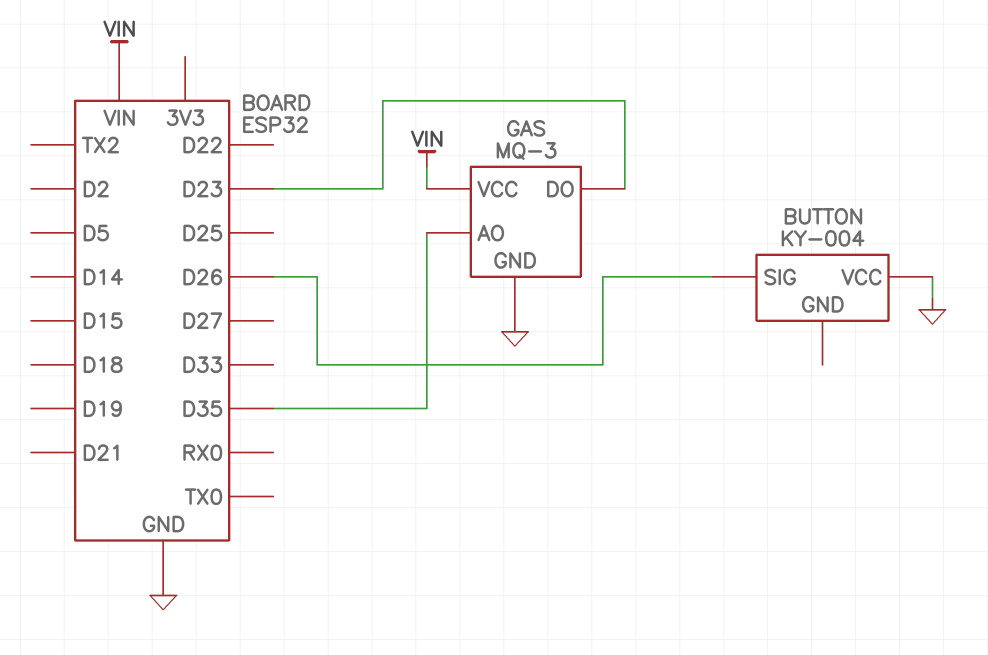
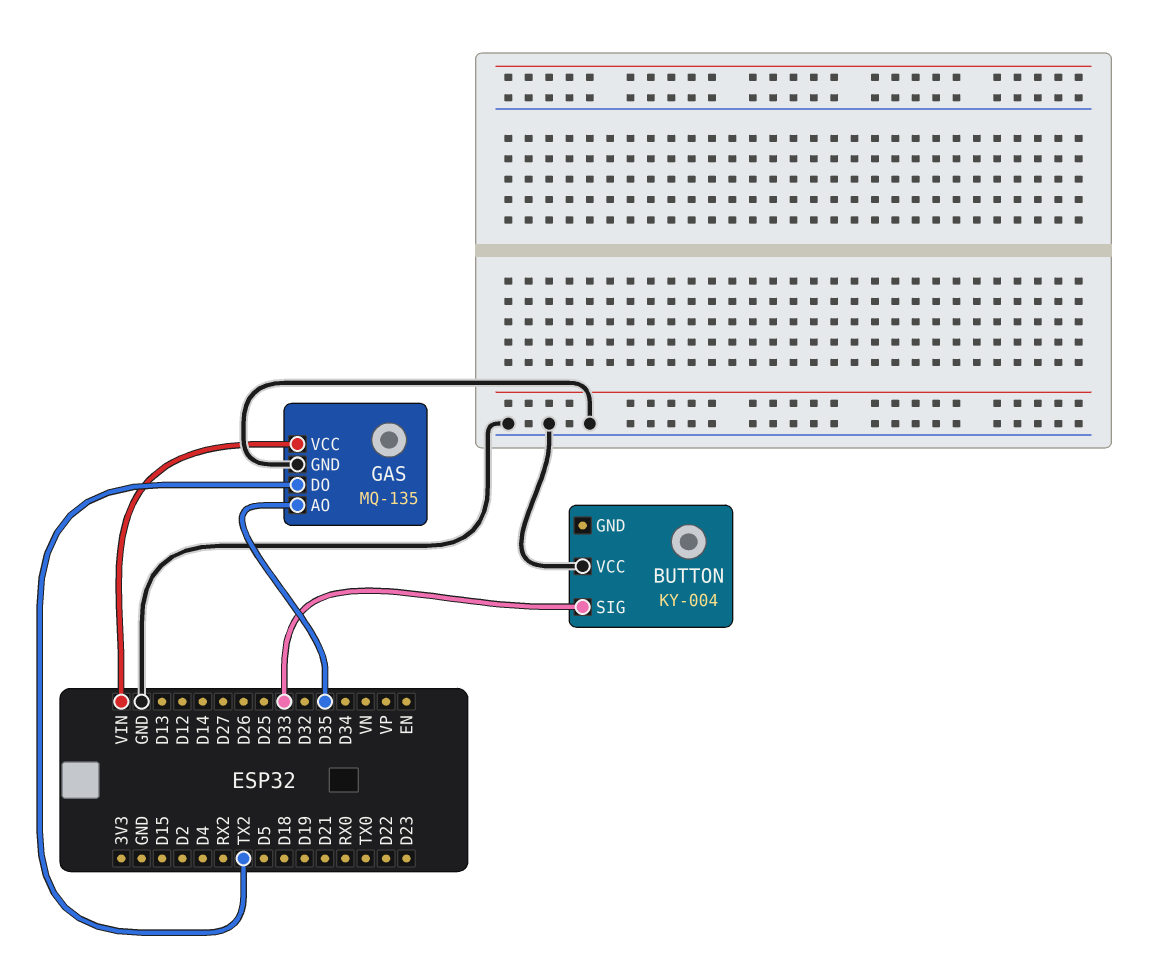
BUTTON pin SIG: D26 -> D33
GAS: MQ-3 -> MQ-135
GAS pin DO: D23 -> TX2

